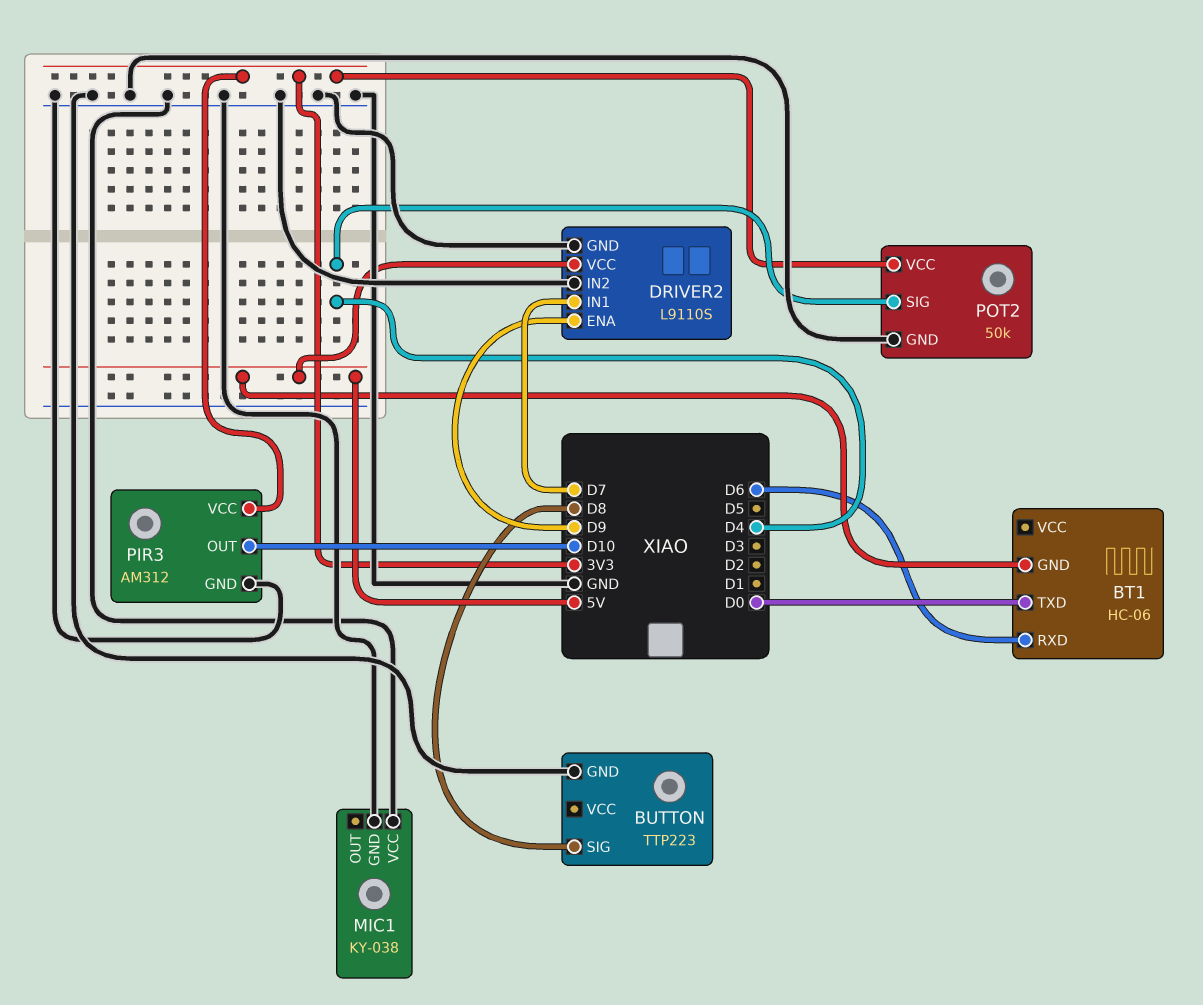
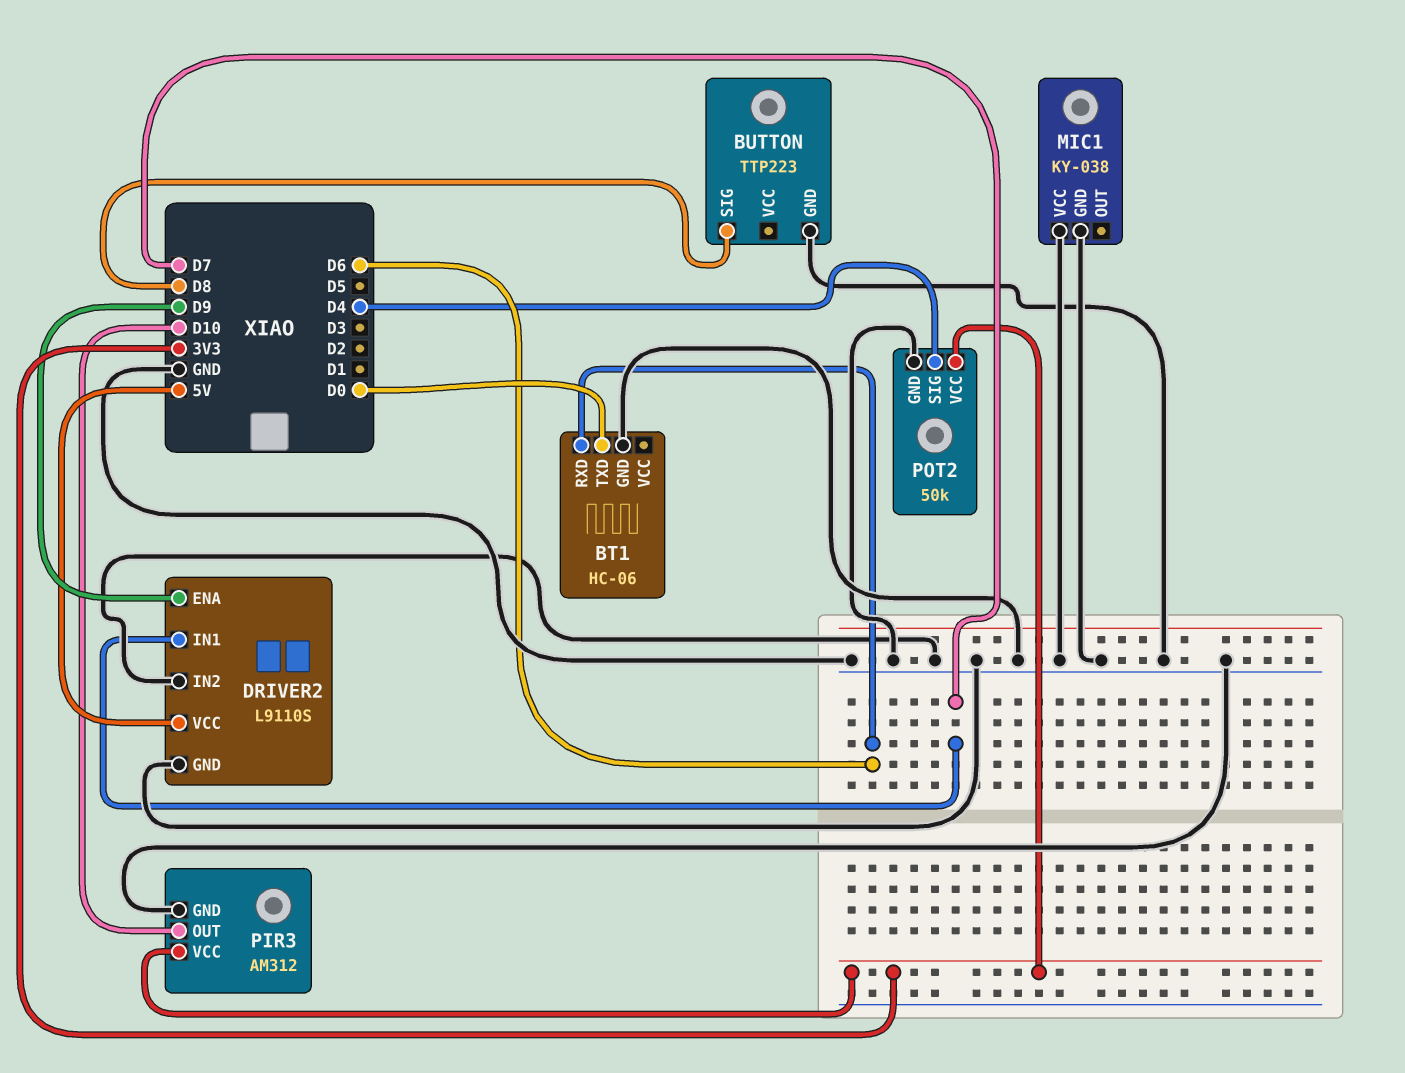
BT1 pin GND: 5V -> GND

